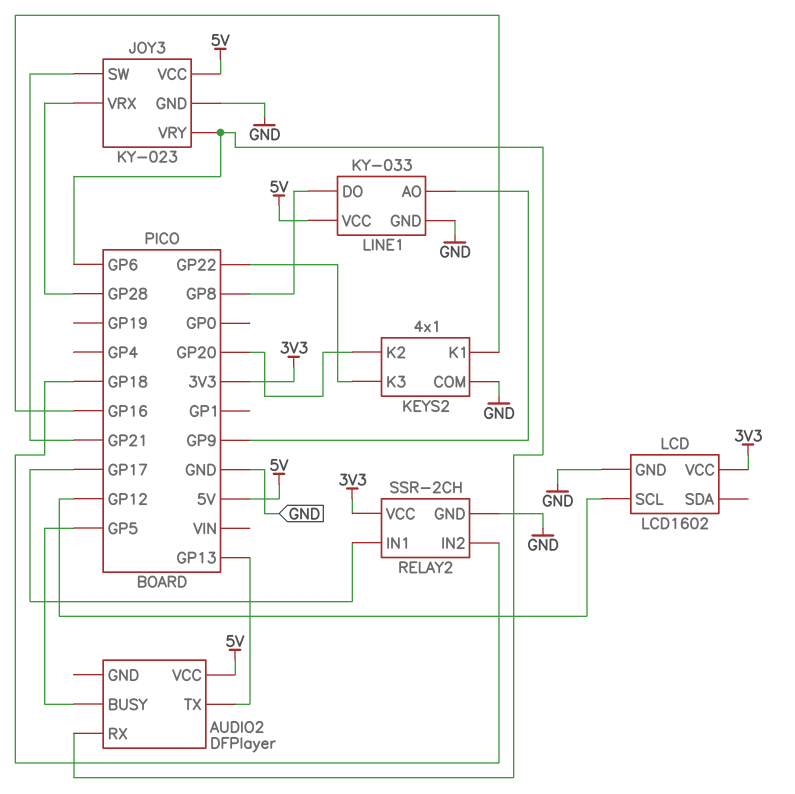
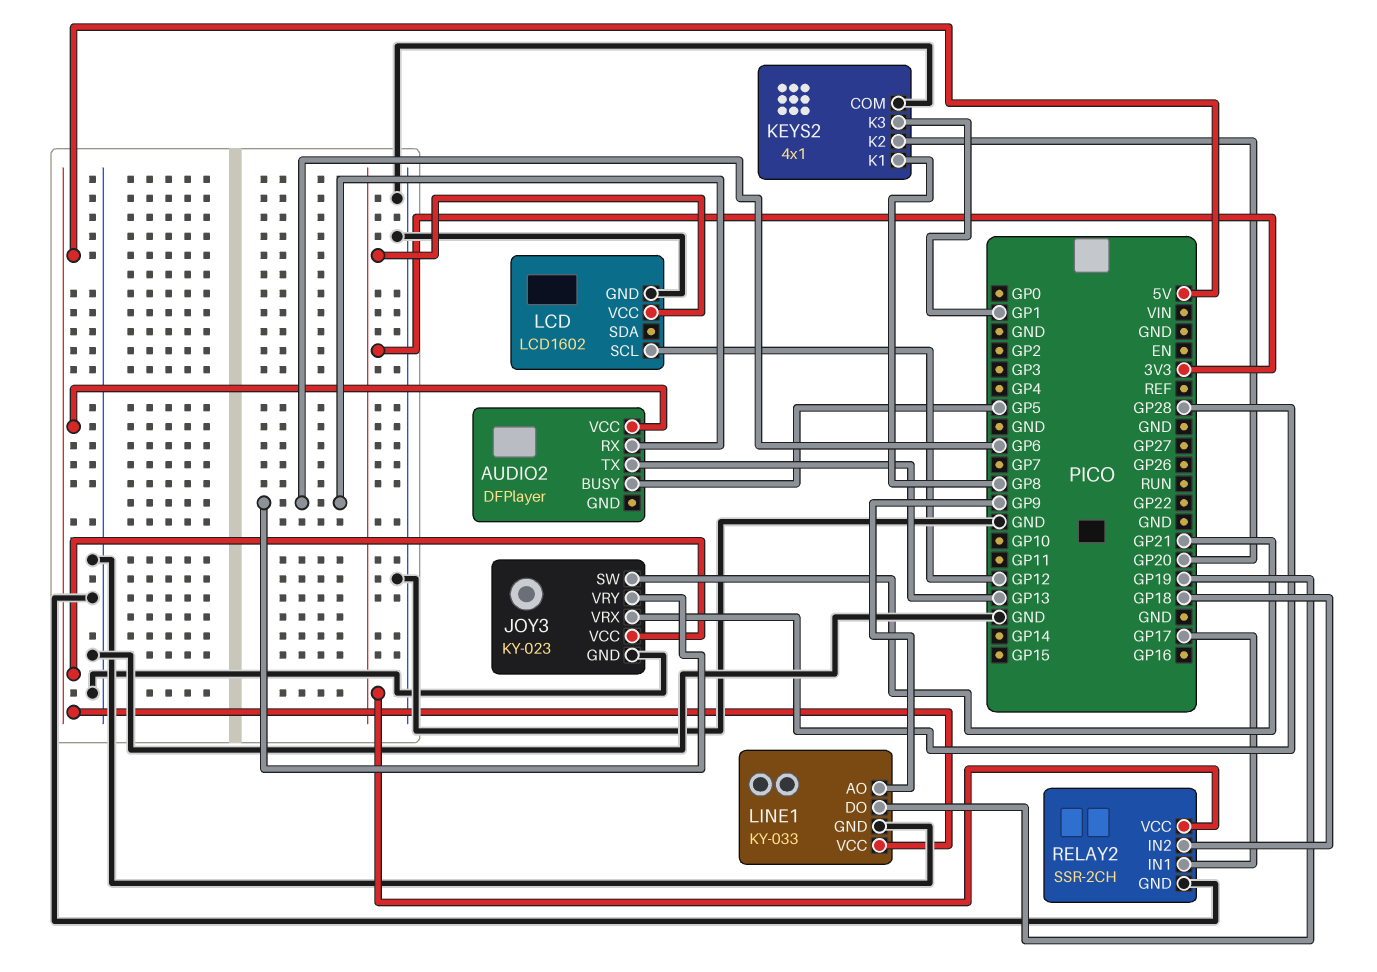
KEYS2 pin K1: GP16 -> GP8
KEYS2 pin K3: GP22 -> GP1
LINE1 pin DO: GP8 -> GP19

